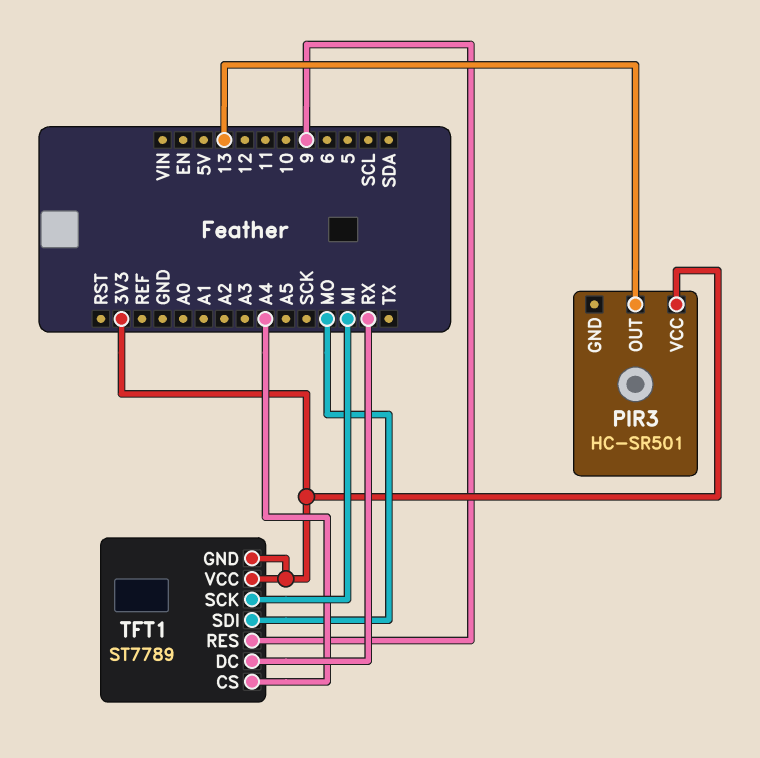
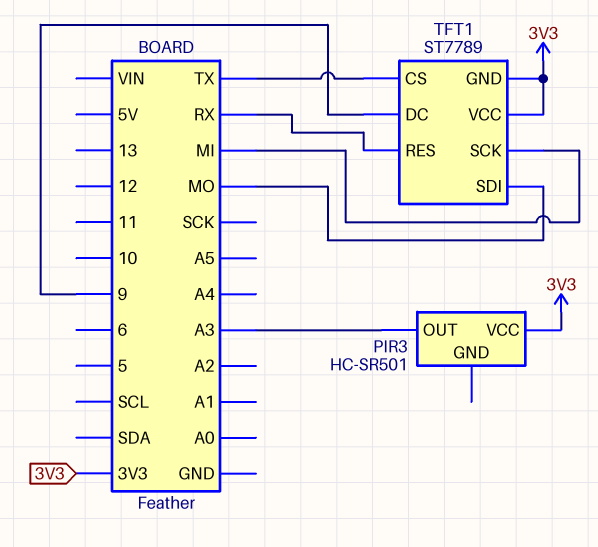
PIR3 pin OUT: 13 -> A3
TFT1 pin CS: A4 -> TX
TFT1 pin DC: RX -> 9
TFT1 pin RES: 9 -> RX

